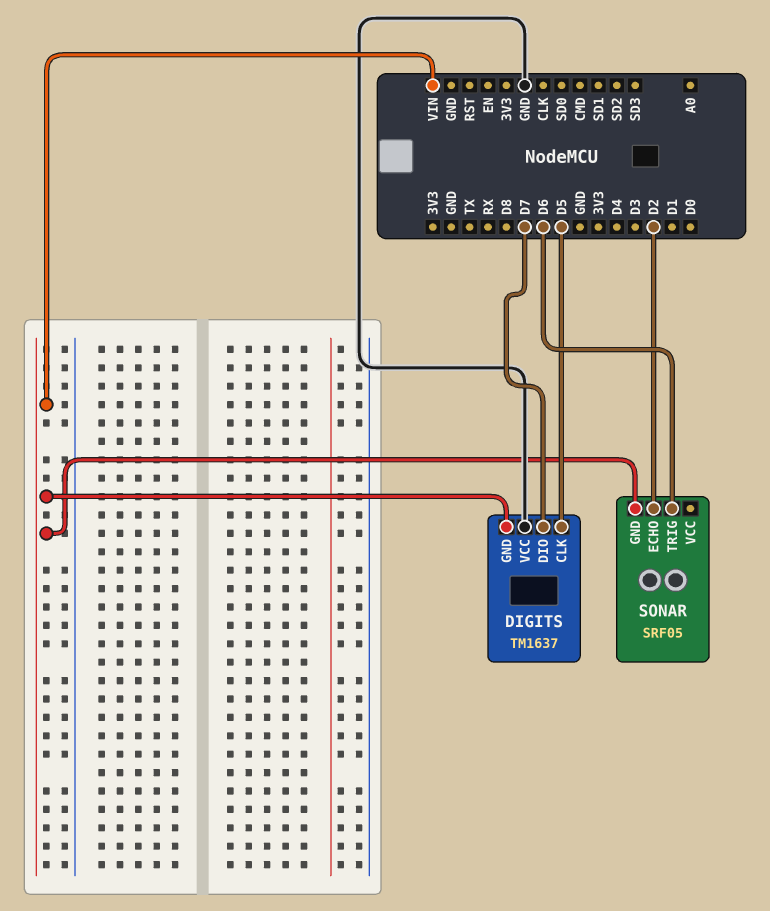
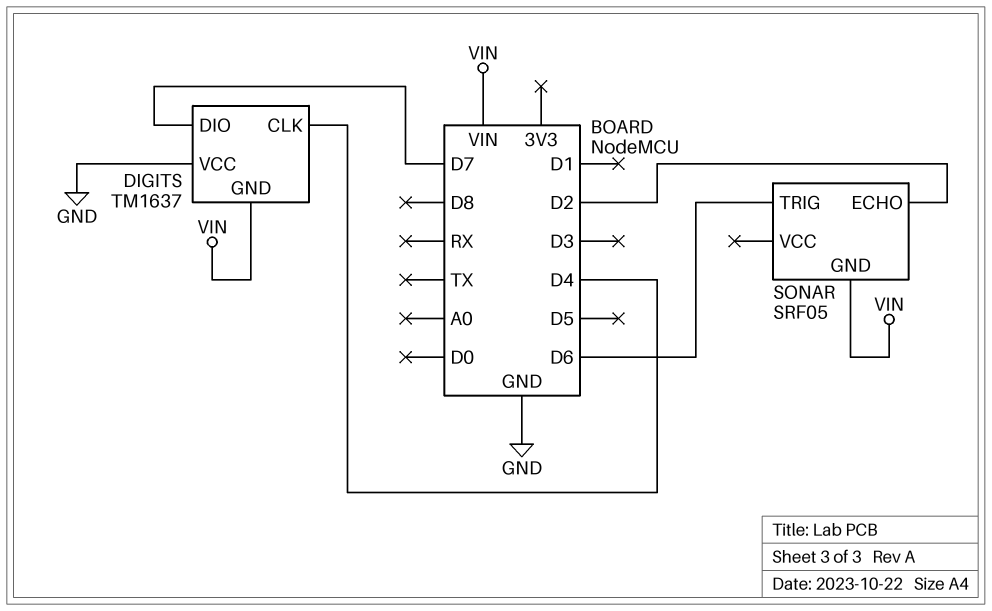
DIGITS pin CLK: D5 -> D4

